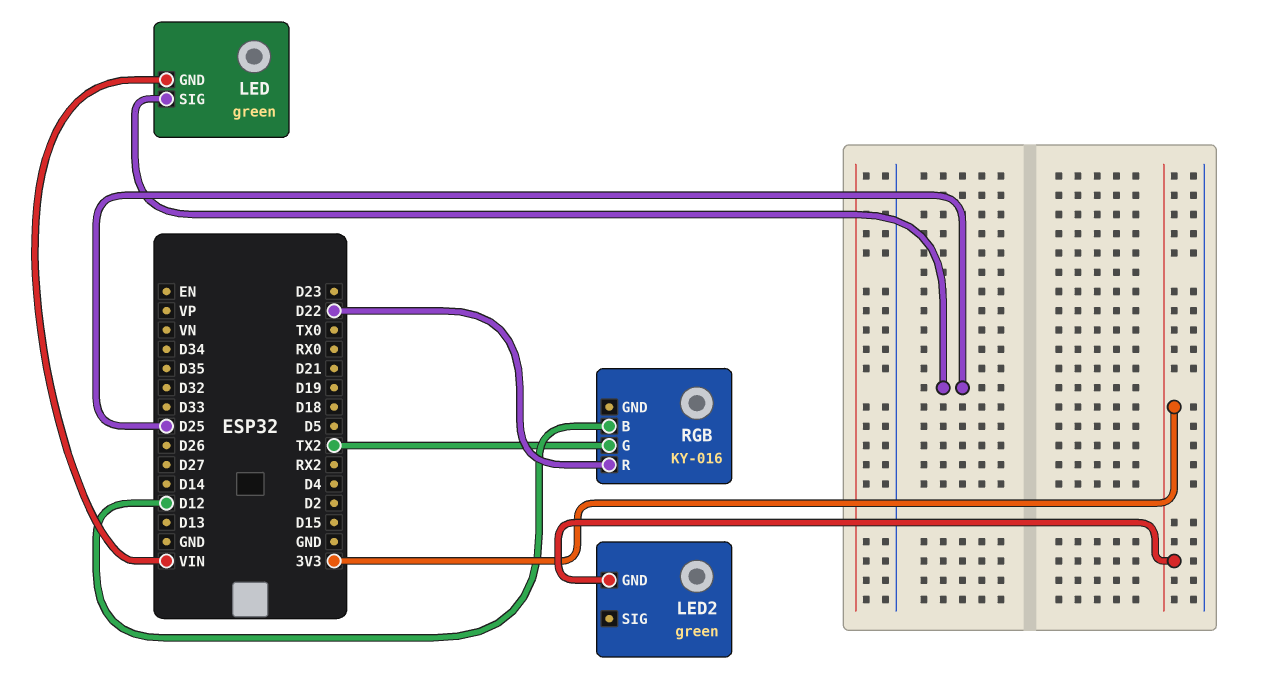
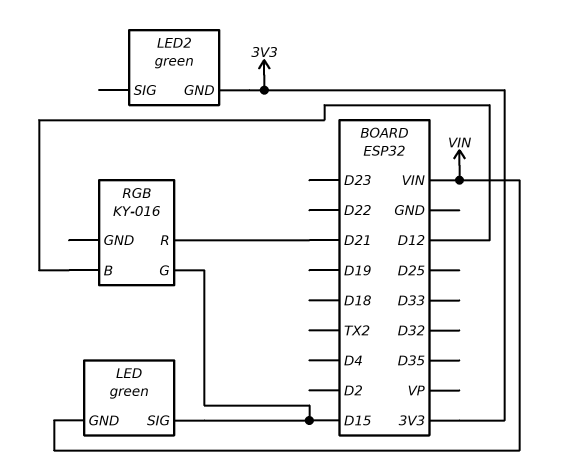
LED pin SIG: D25 -> D15
RGB pin G: TX2 -> D15
RGB pin R: D22 -> D21

